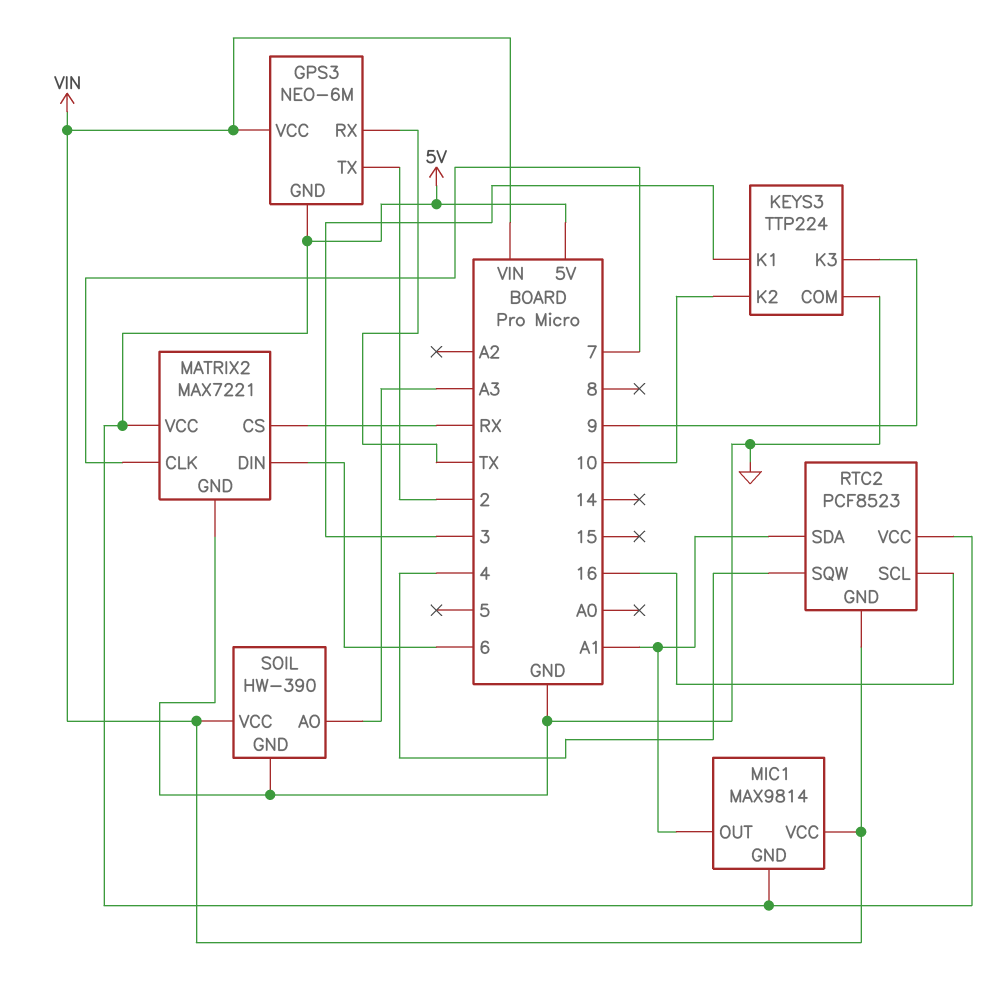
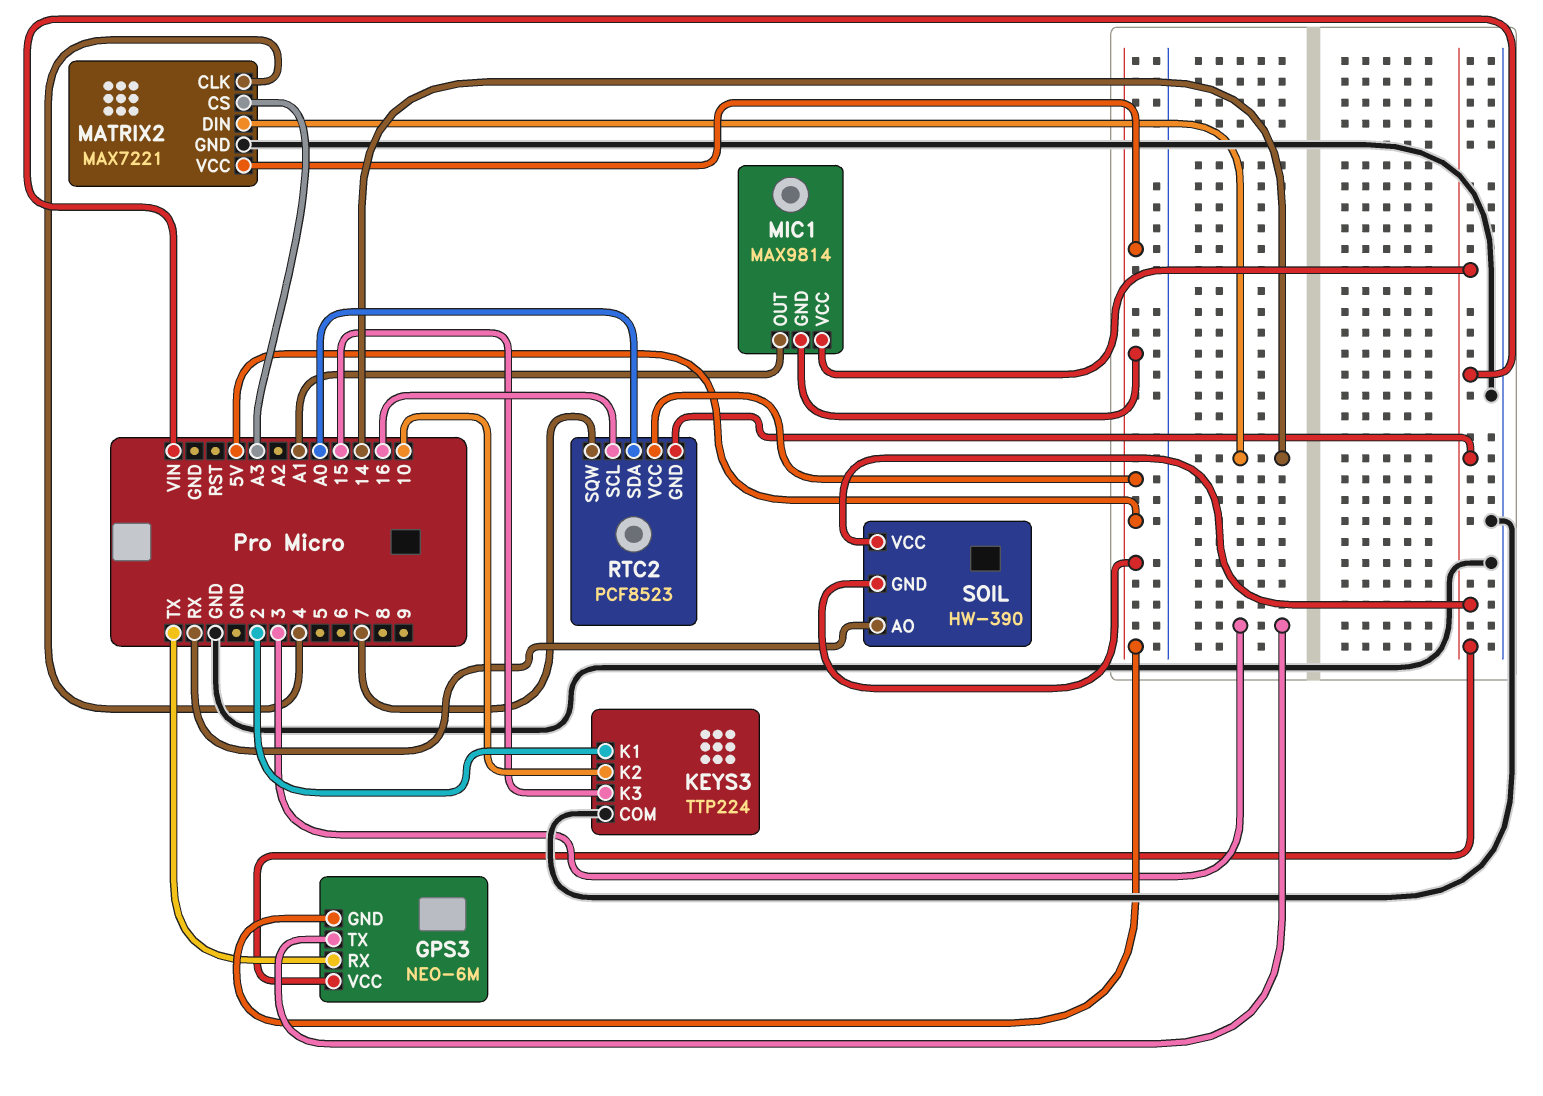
GPS3 pin TX: 2 -> 3
KEYS3 pin K1: 3 -> 2
KEYS3 pin K3: 9 -> 15
MATRIX2 pin CLK: 7 -> 4
MATRIX2 pin CS: RX -> A3
MATRIX2 pin DIN: 6 -> 14
RTC2 pin SDA: A1 -> A0
RTC2 pin SQW: 4 -> 7
SOIL pin AO: A3 -> RX
SOIL pin GND: GND -> 5V

